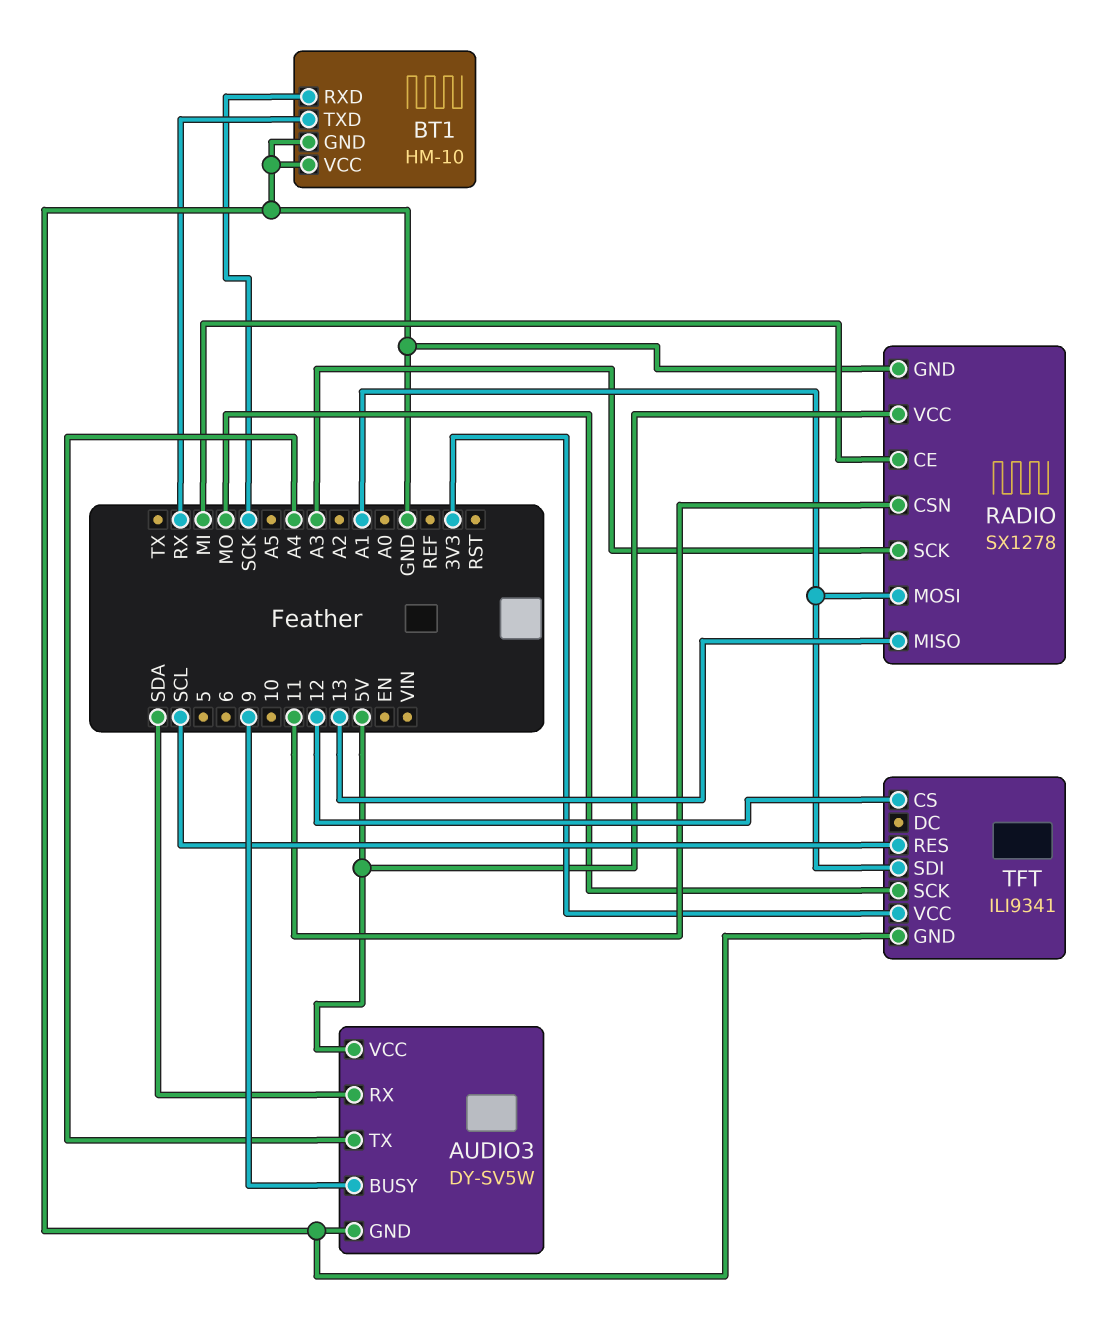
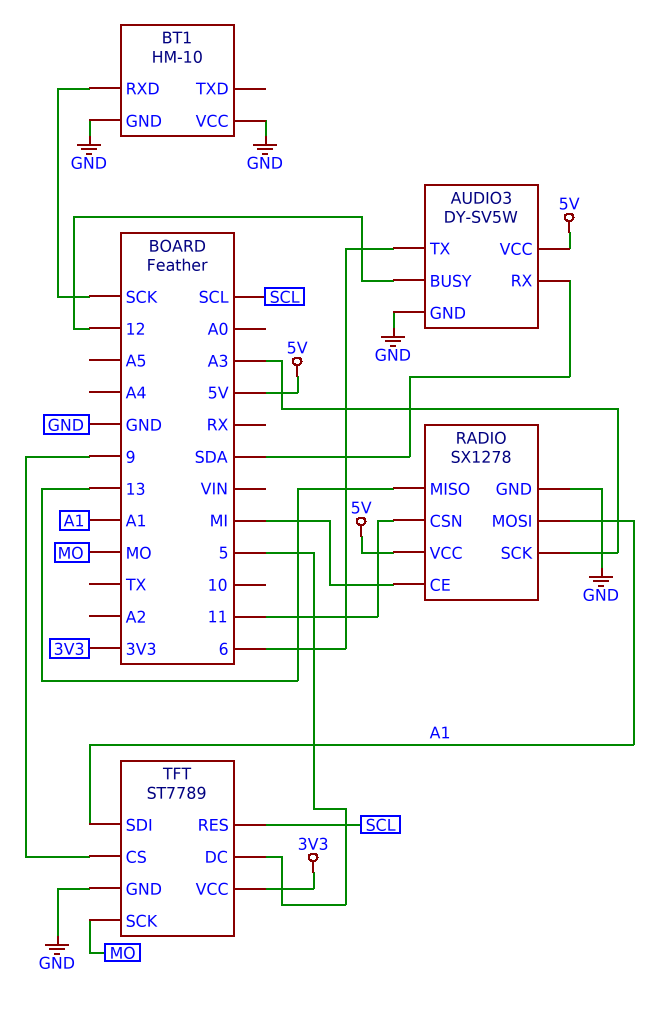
AUDIO3 pin BUSY: 9 -> 12
AUDIO3 pin TX: A4 -> 6
BT1 pin TXD: RX -> none
TFT: ILI9341 -> ST7789
TFT pin CS: 12 -> 9
TFT pin DC: none -> 5

